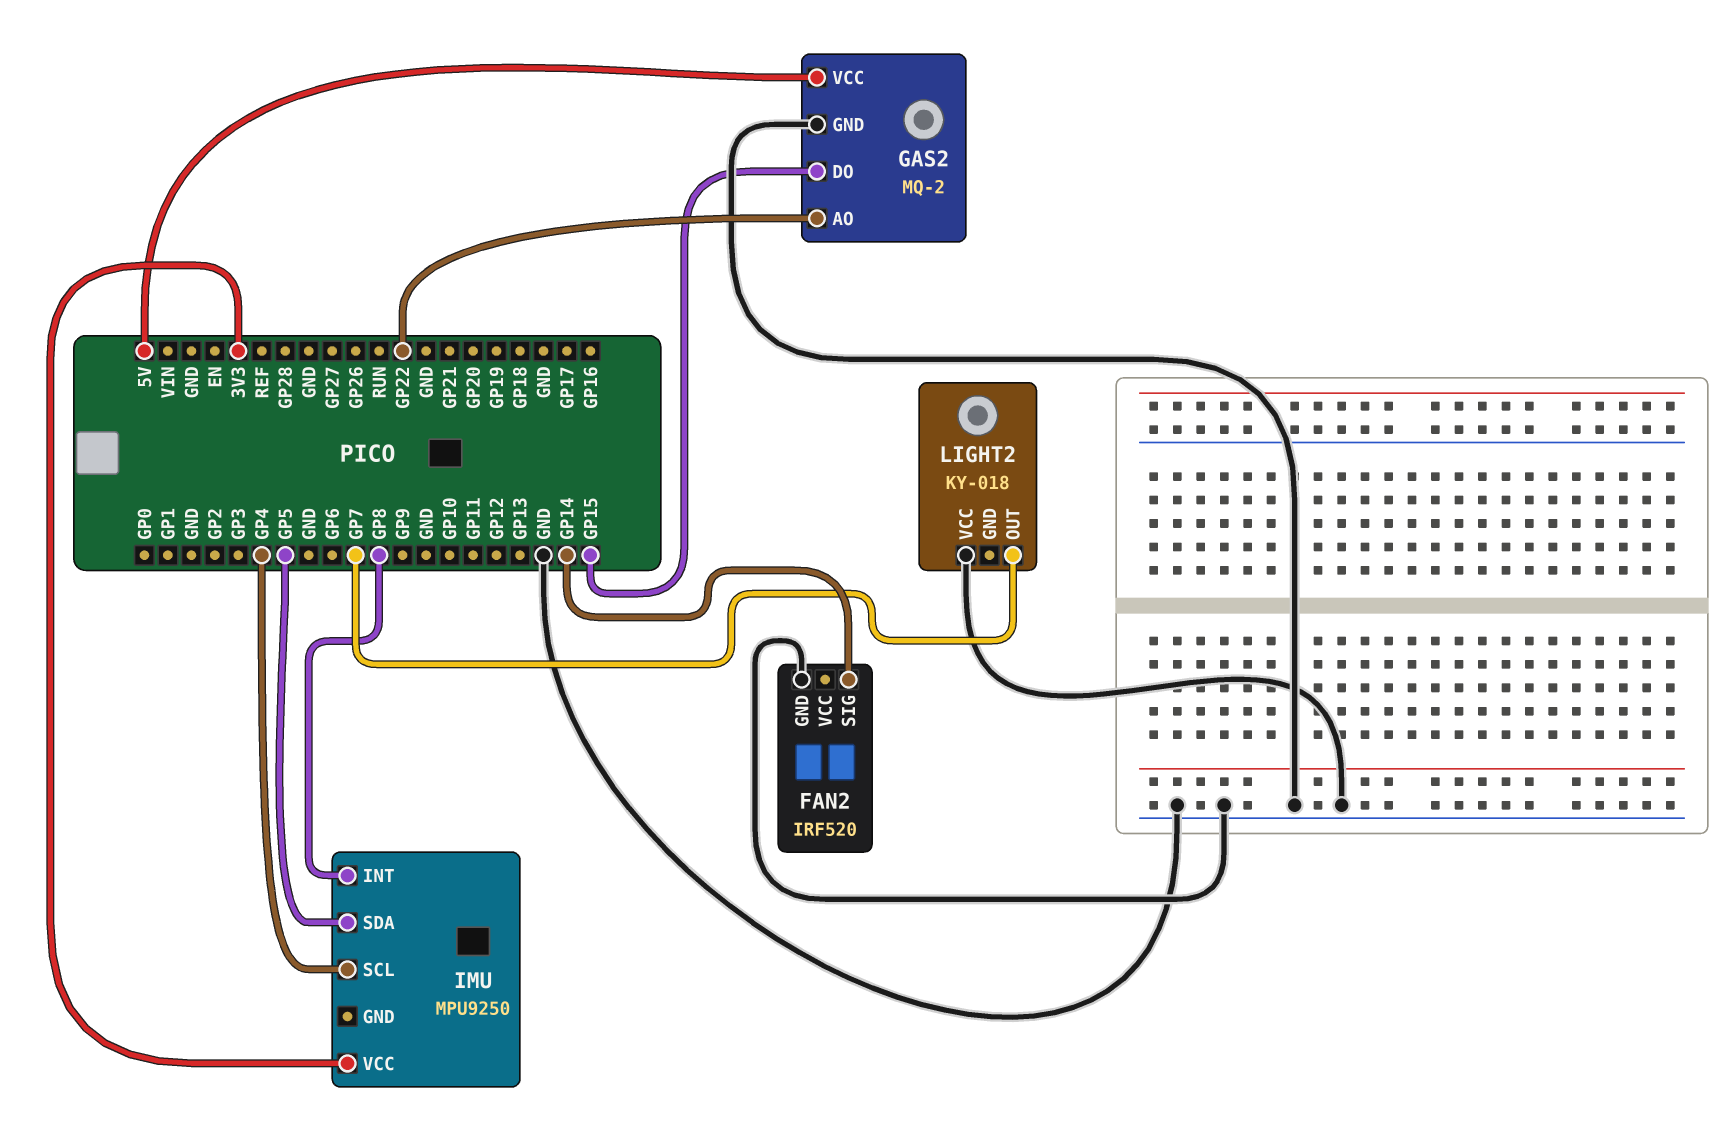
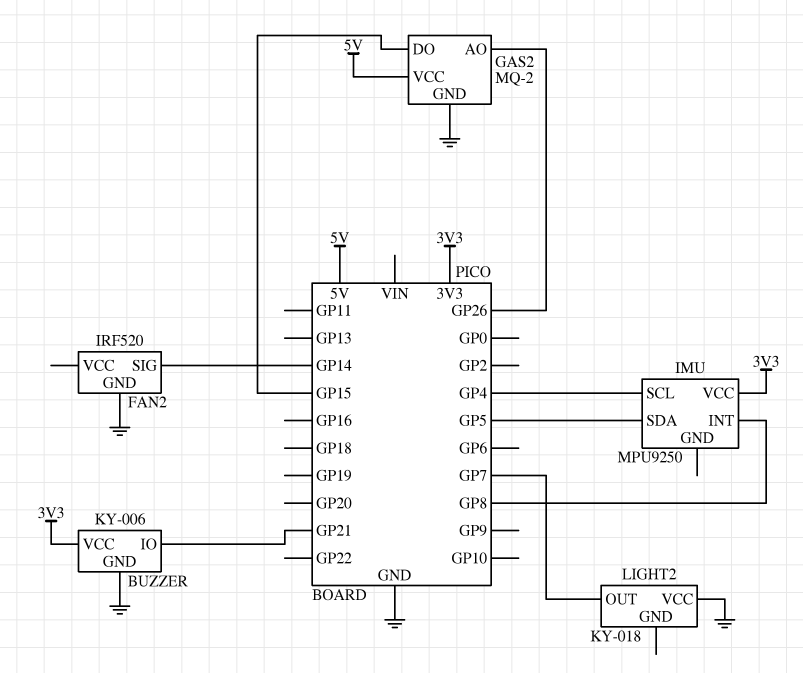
BUZZER: none -> KY-006
BUZZER pin GND: none -> GND
BUZZER pin IO: none -> GP21
BUZZER pin VCC: none -> 3V3
GAS2 pin AO: GP22 -> GP26

